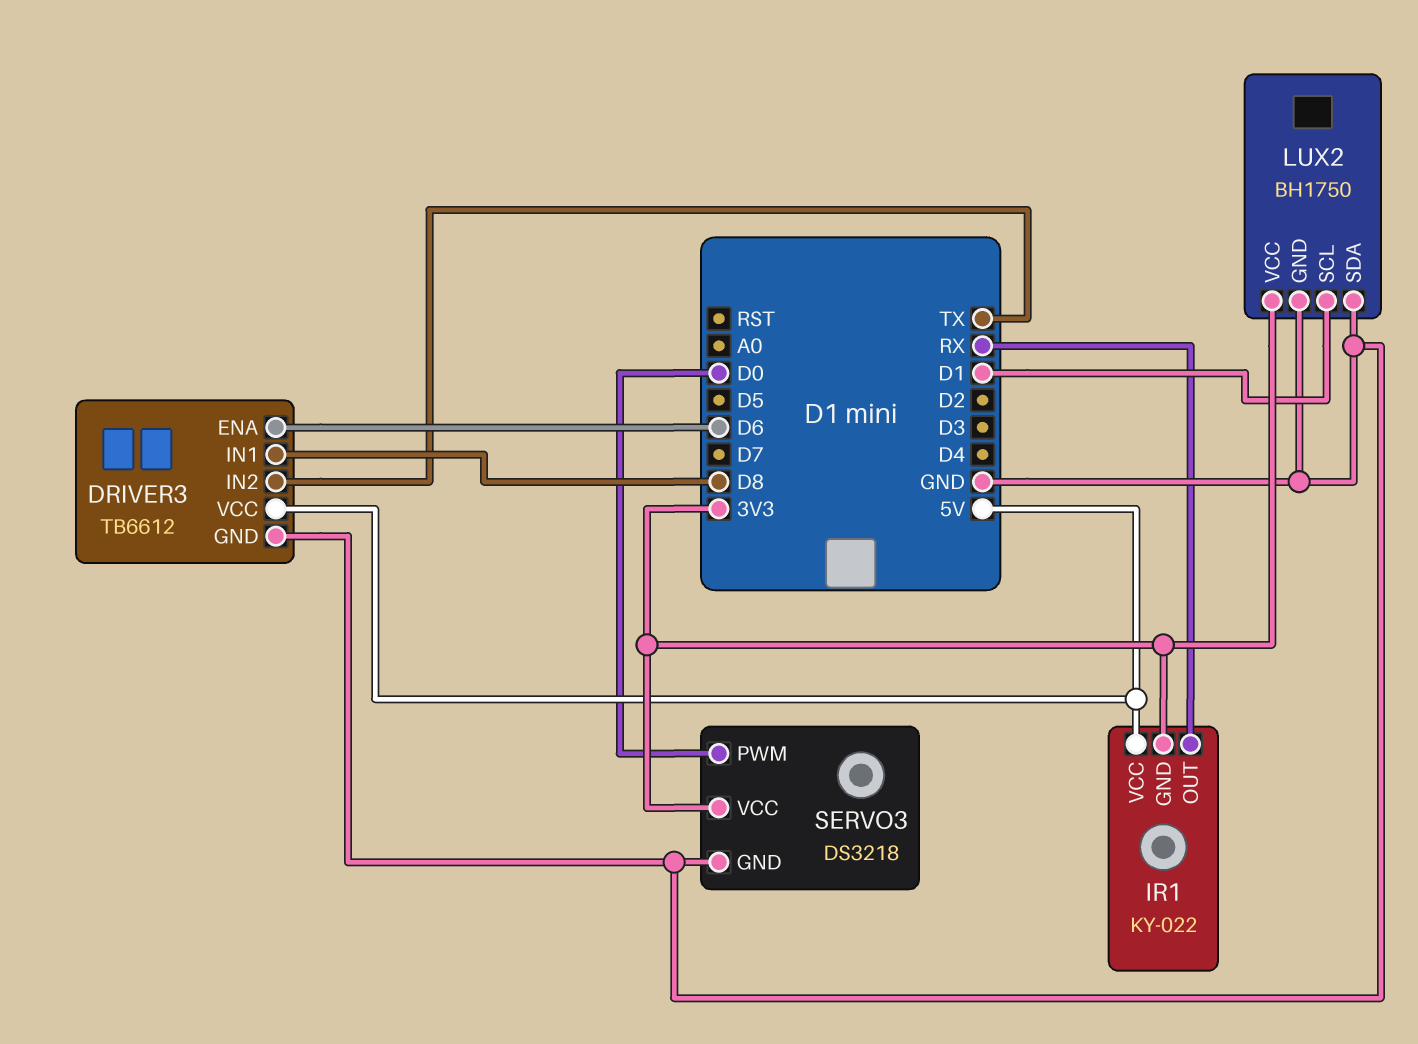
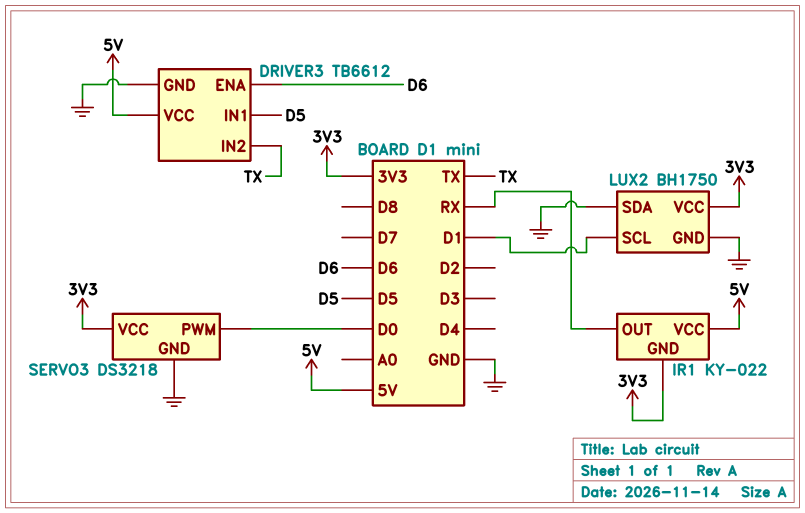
DRIVER3 pin IN1: D8 -> D5

